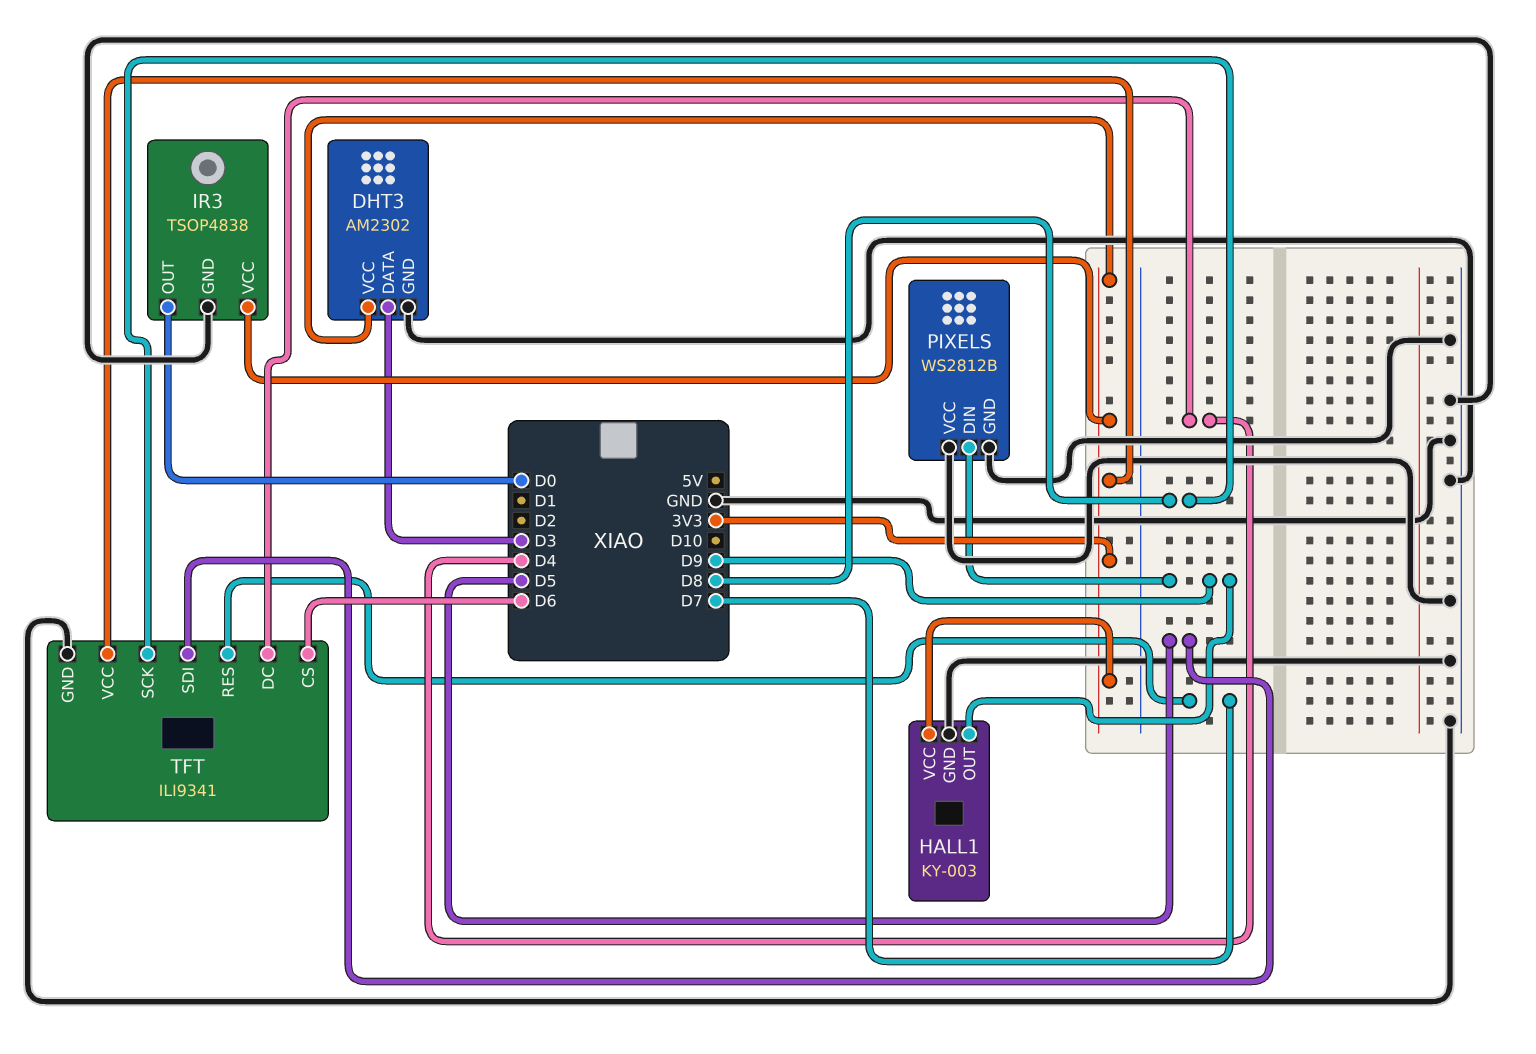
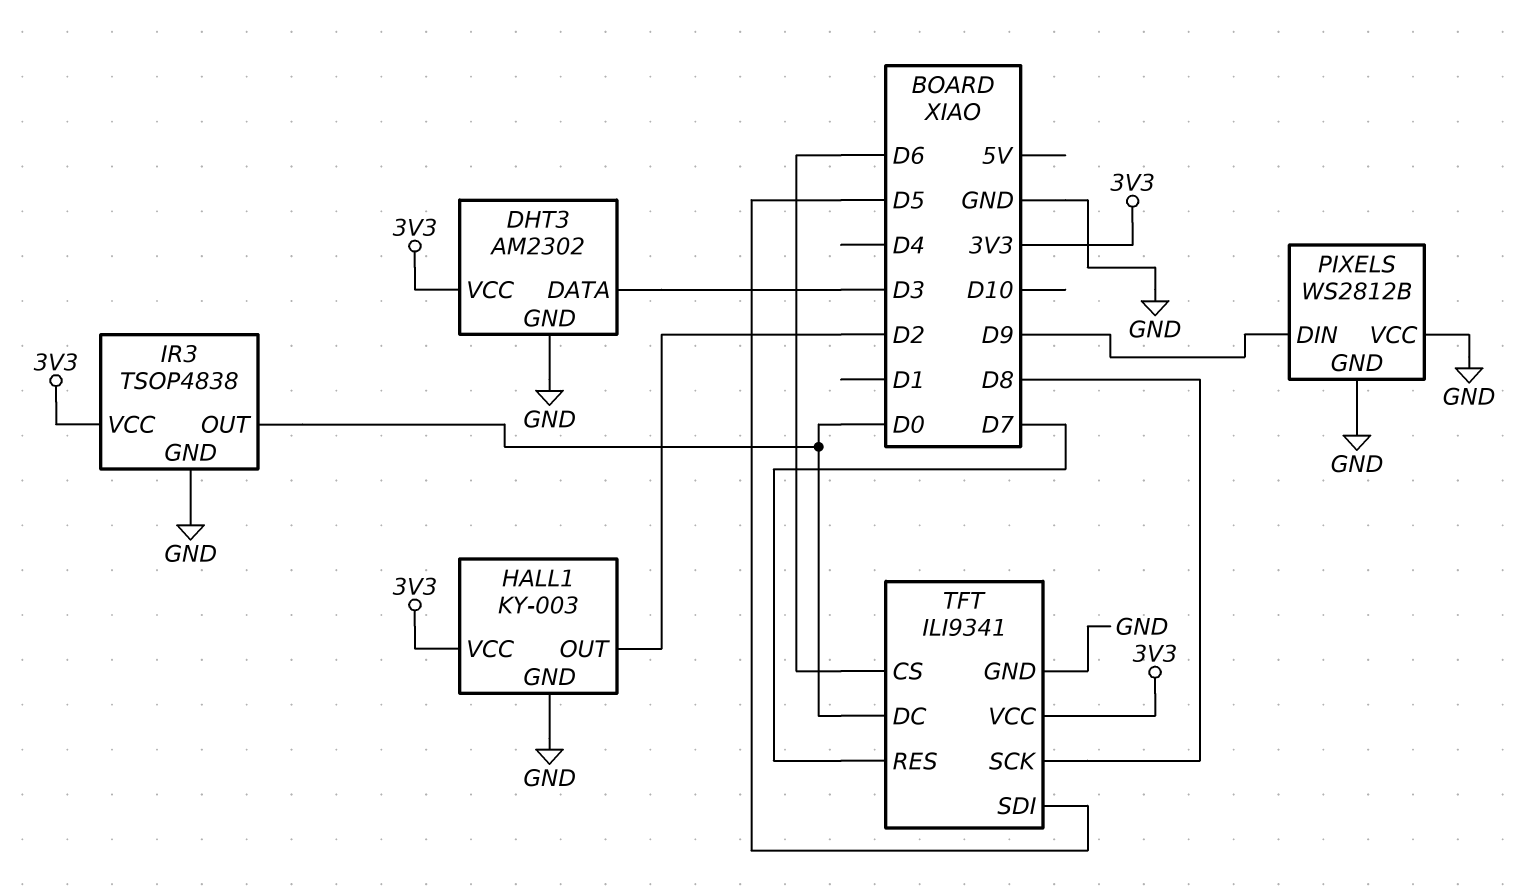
HALL1 pin OUT: D9 -> D2
TFT pin DC: D4 -> D0

